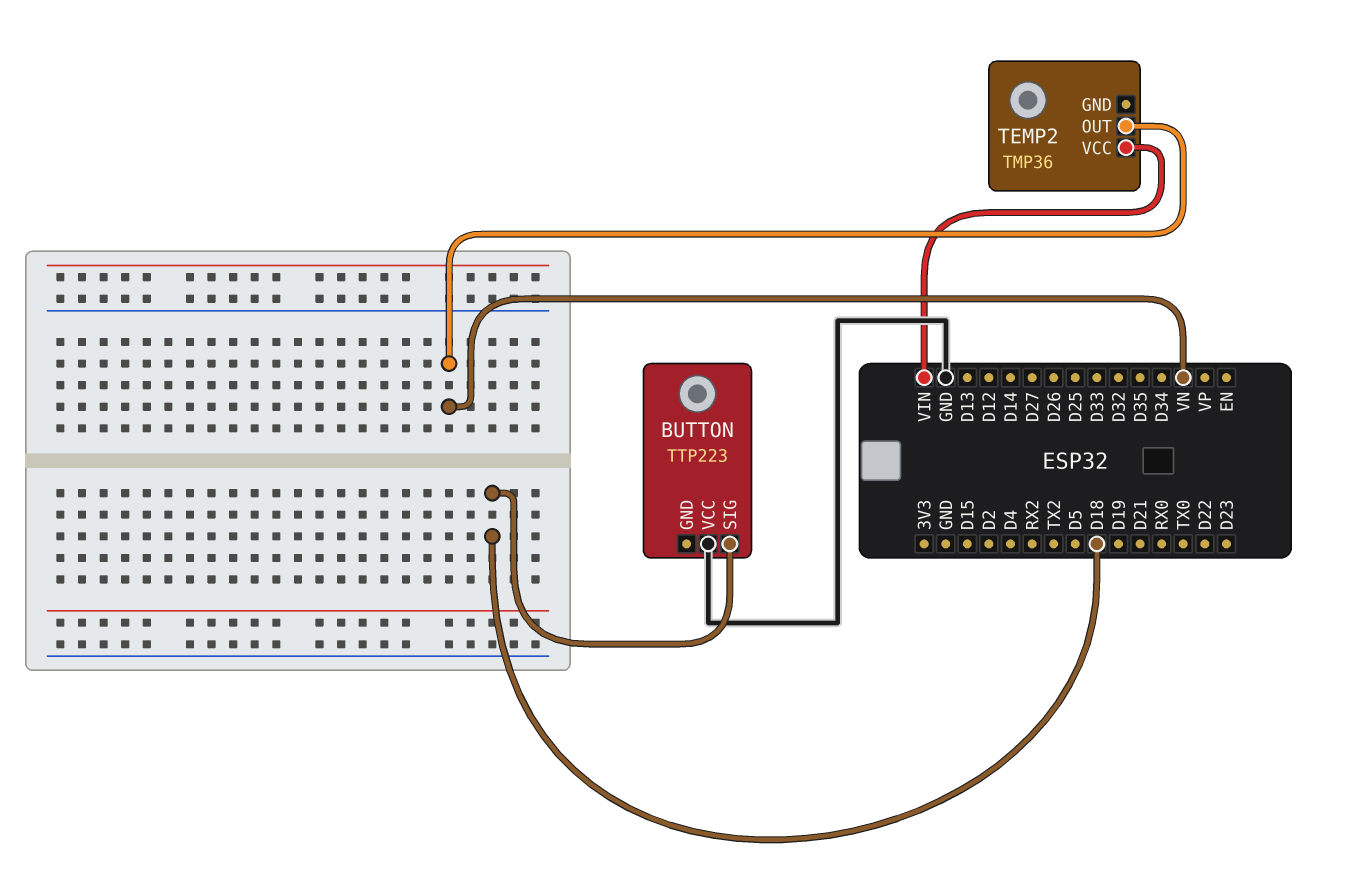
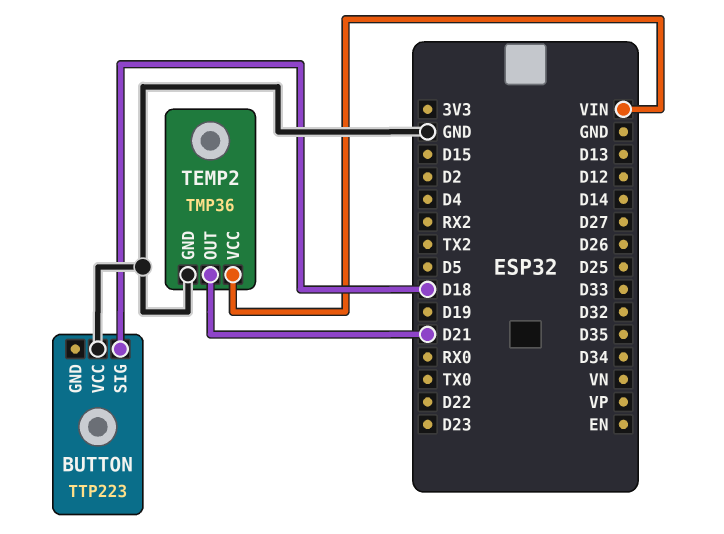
TEMP2 pin GND: none -> GND
TEMP2 pin OUT: VN -> D21

